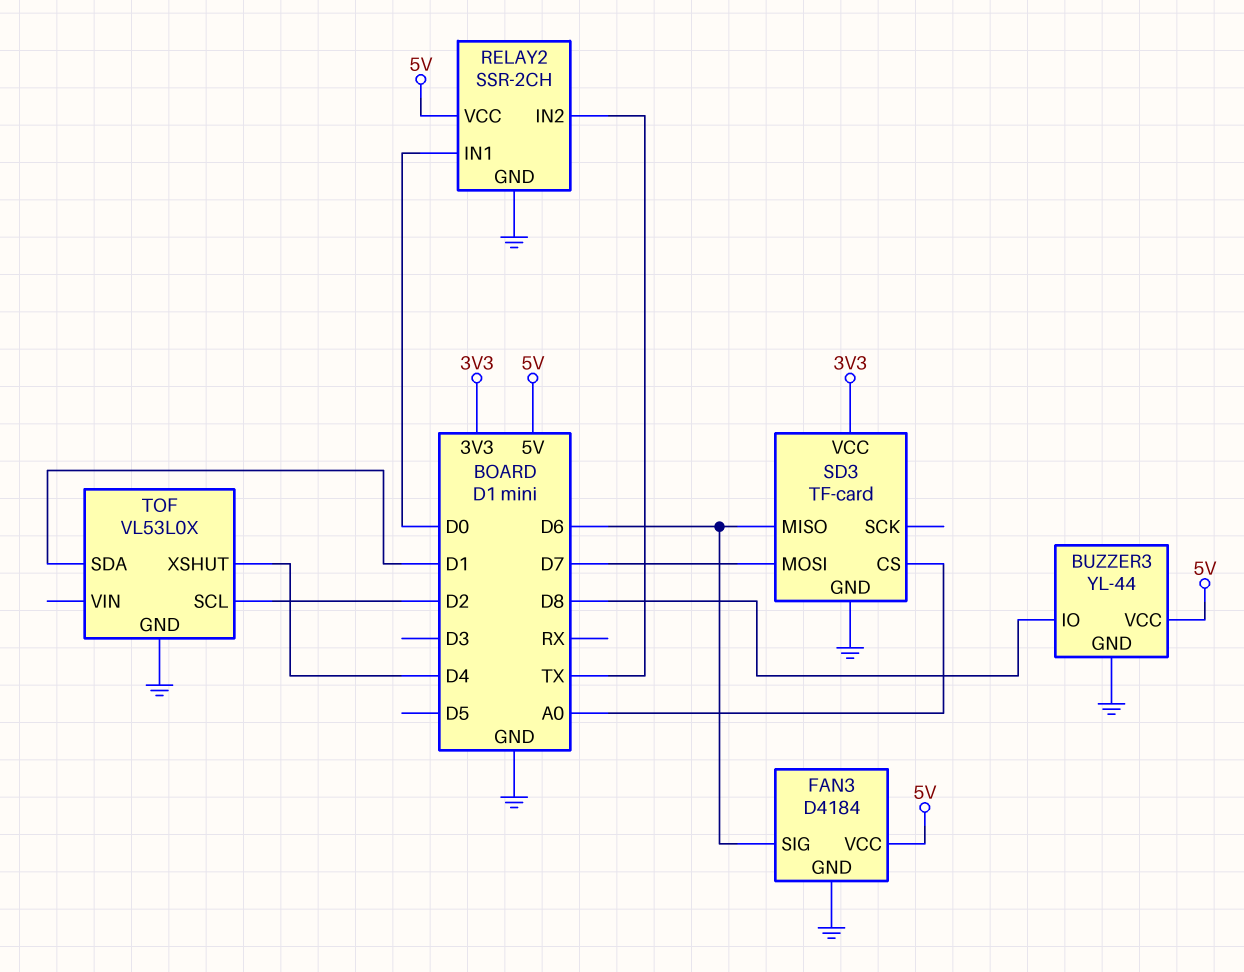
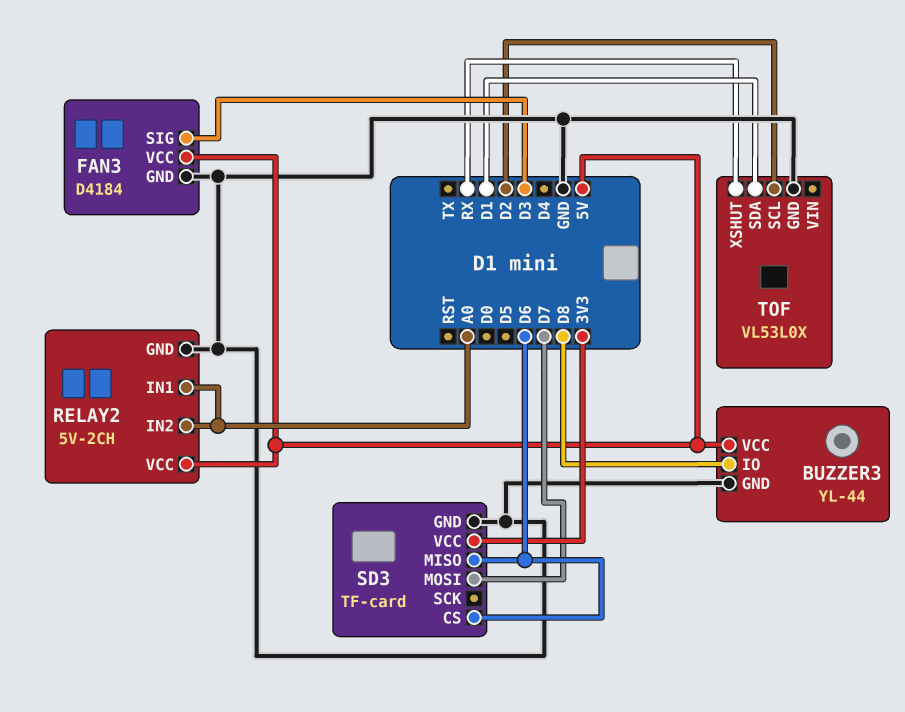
FAN3 pin SIG: D6 -> D3
RELAY2: SSR-2CH -> 5V-2CH
RELAY2 pin IN1: D0 -> A0
RELAY2 pin IN2: TX -> A0
SD3 pin CS: A0 -> D6
TOF pin XSHUT: D4 -> RX

